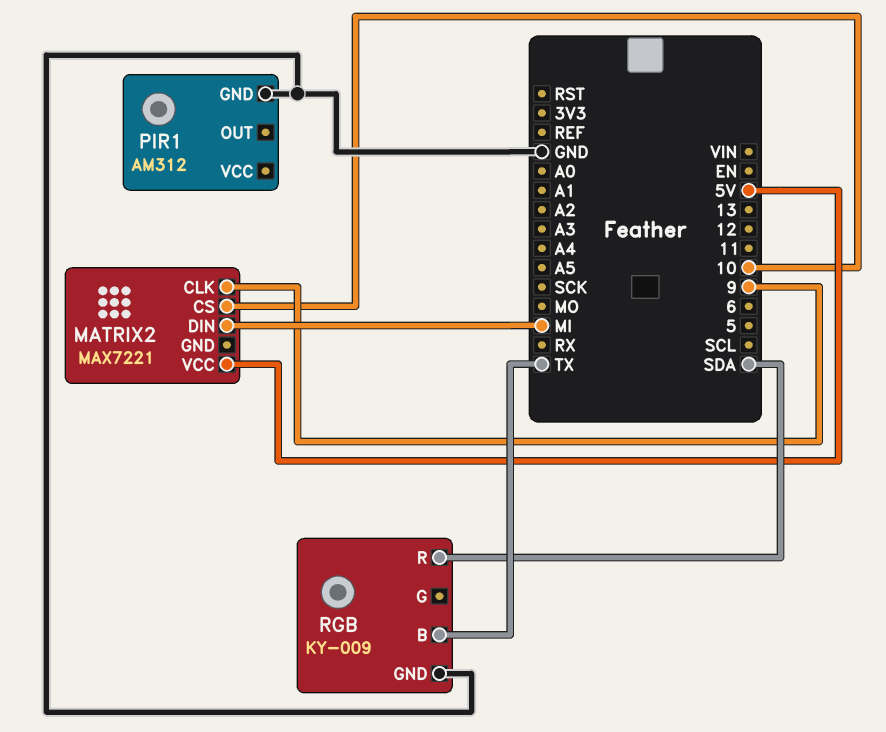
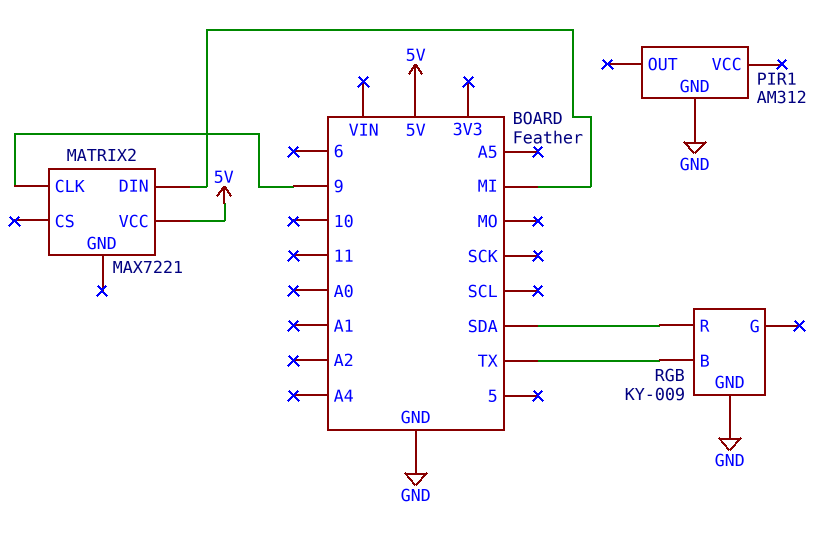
MATRIX2 pin CS: 10 -> none

